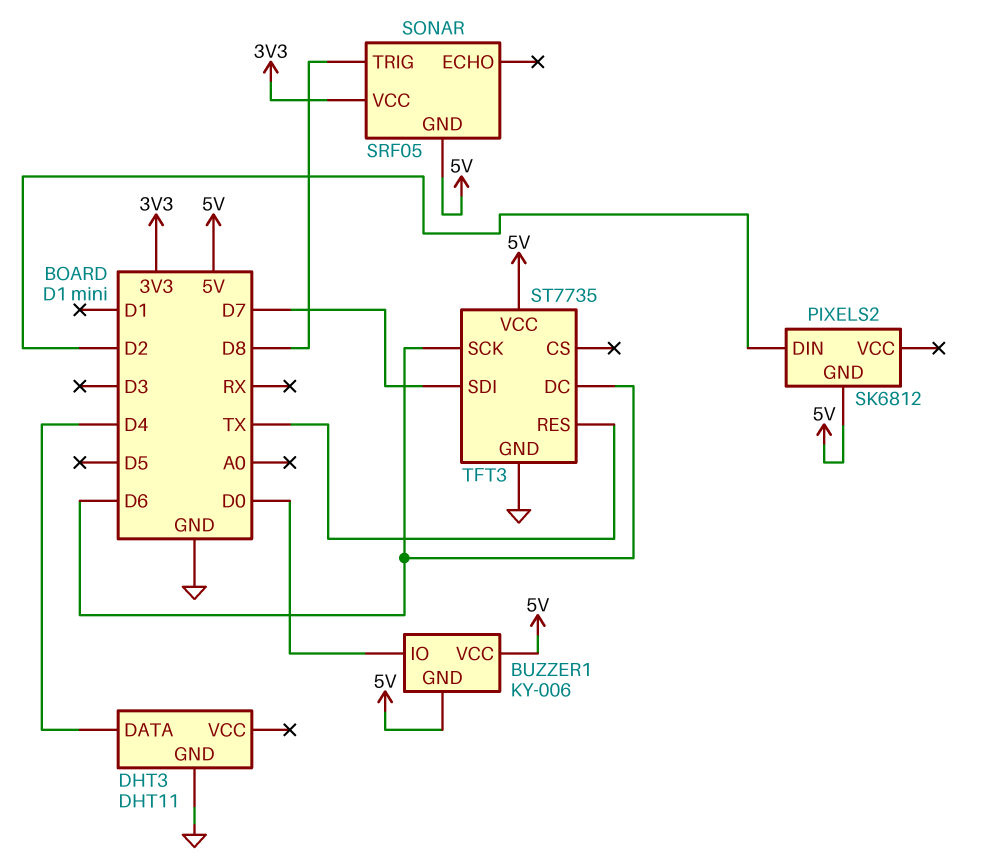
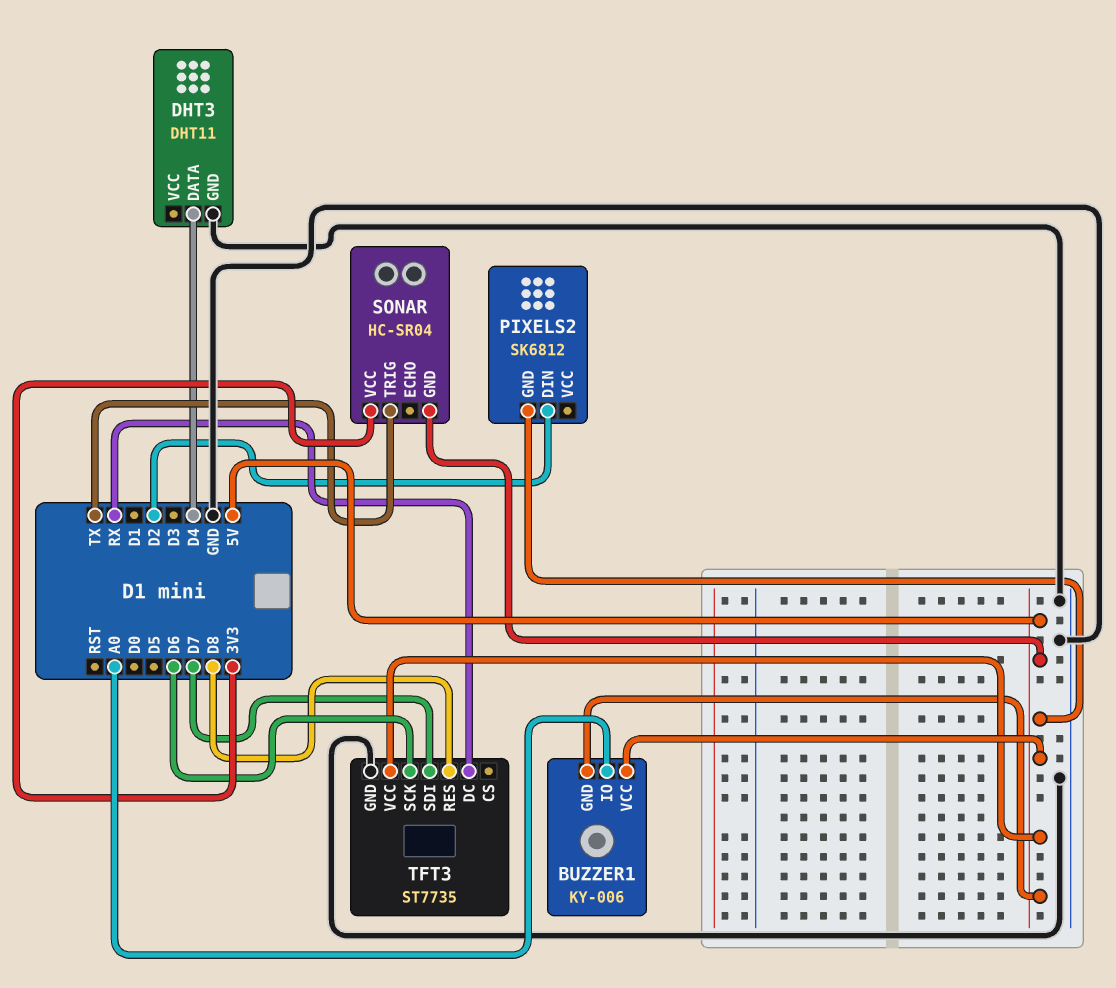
BUZZER1 pin IO: D0 -> A0
SONAR: SRF05 -> HC-SR04
SONAR pin TRIG: D8 -> TX
TFT3 pin DC: D6 -> RX
TFT3 pin RES: TX -> D8

